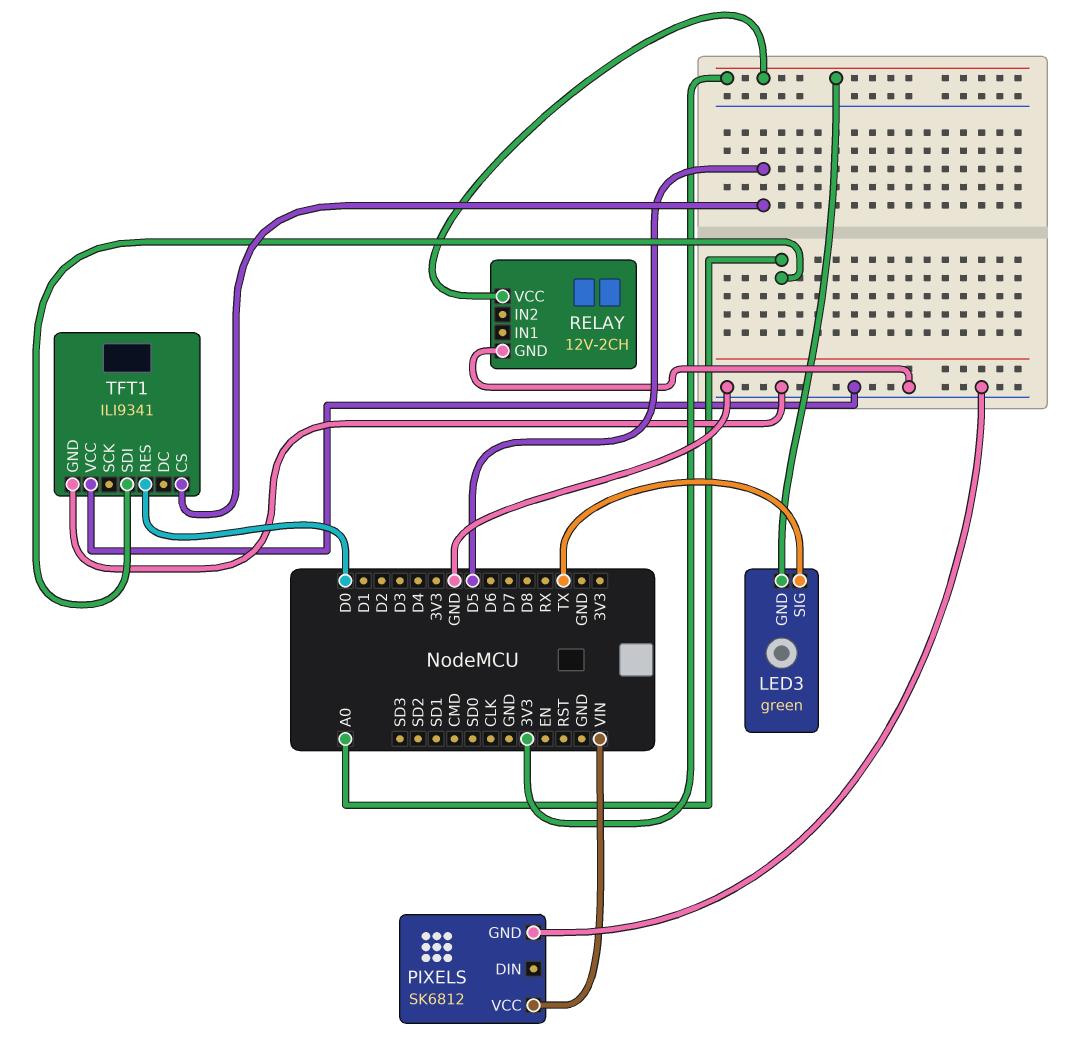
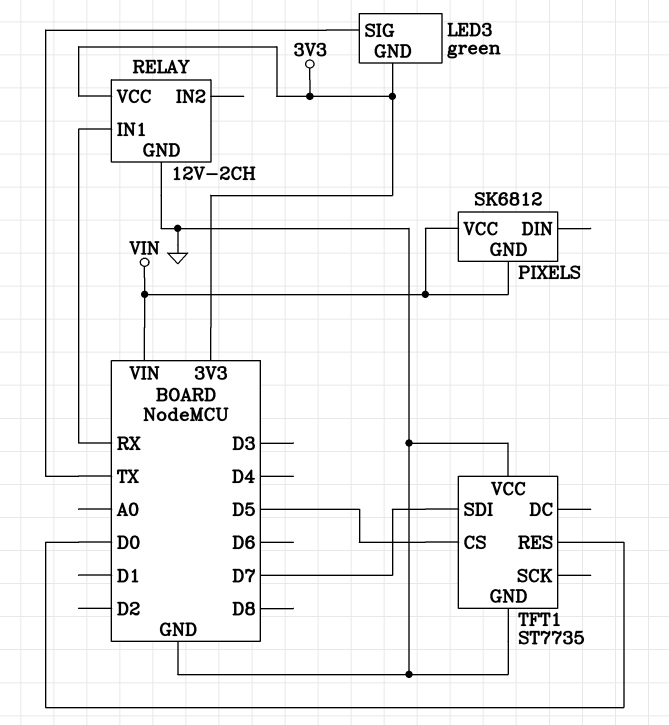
PIXELS pin GND: GND -> VIN
RELAY pin IN1: none -> RX
TFT1: ILI9341 -> ST7735
TFT1 pin SDI: A0 -> D7

